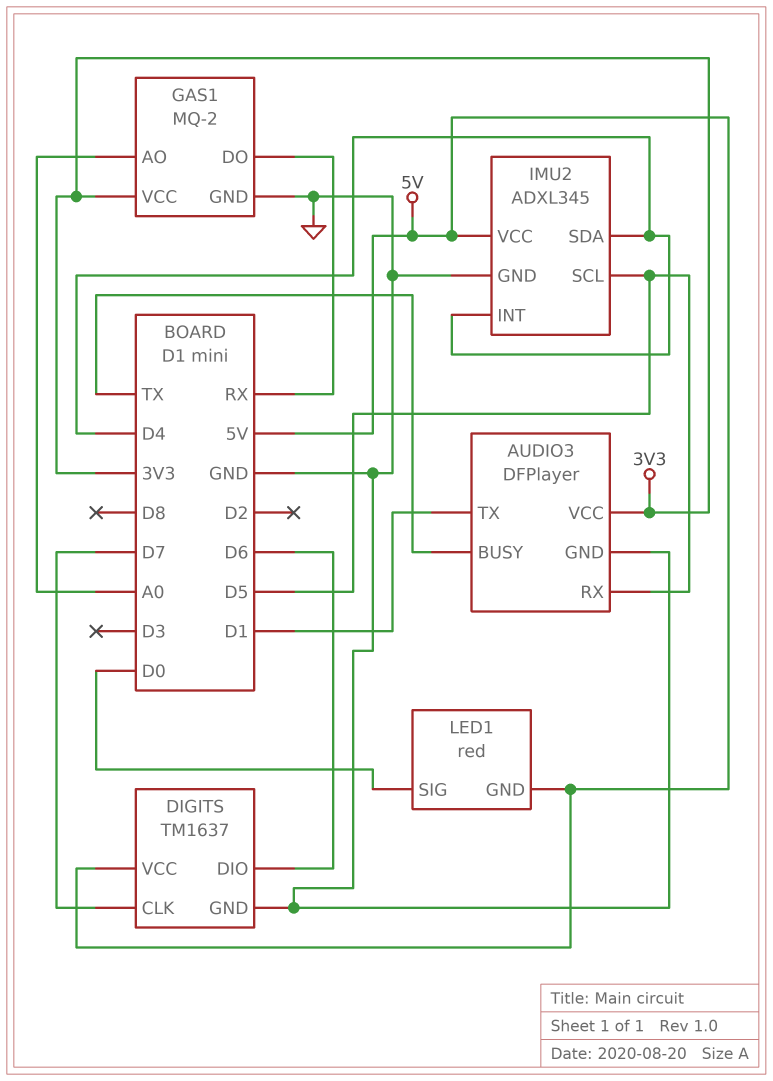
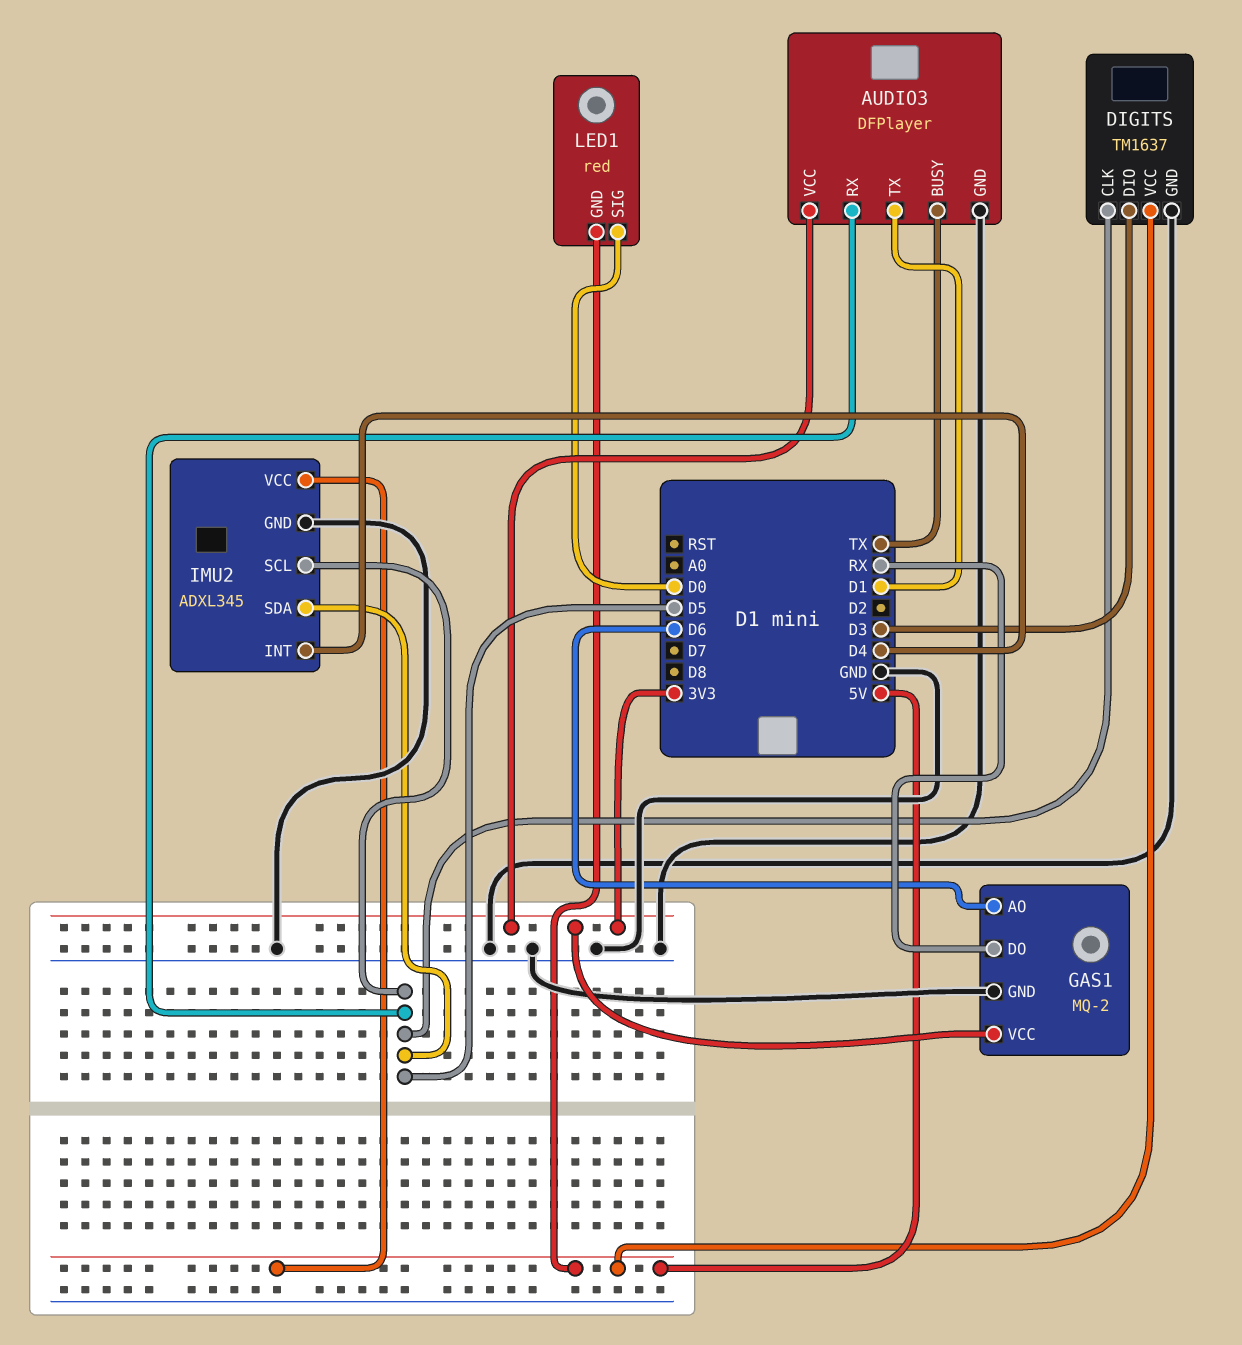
DIGITS pin CLK: D7 -> D5
DIGITS pin DIO: D6 -> D3
GAS1 pin AO: A0 -> D6
IMU2 pin SDA: D4 -> D5

